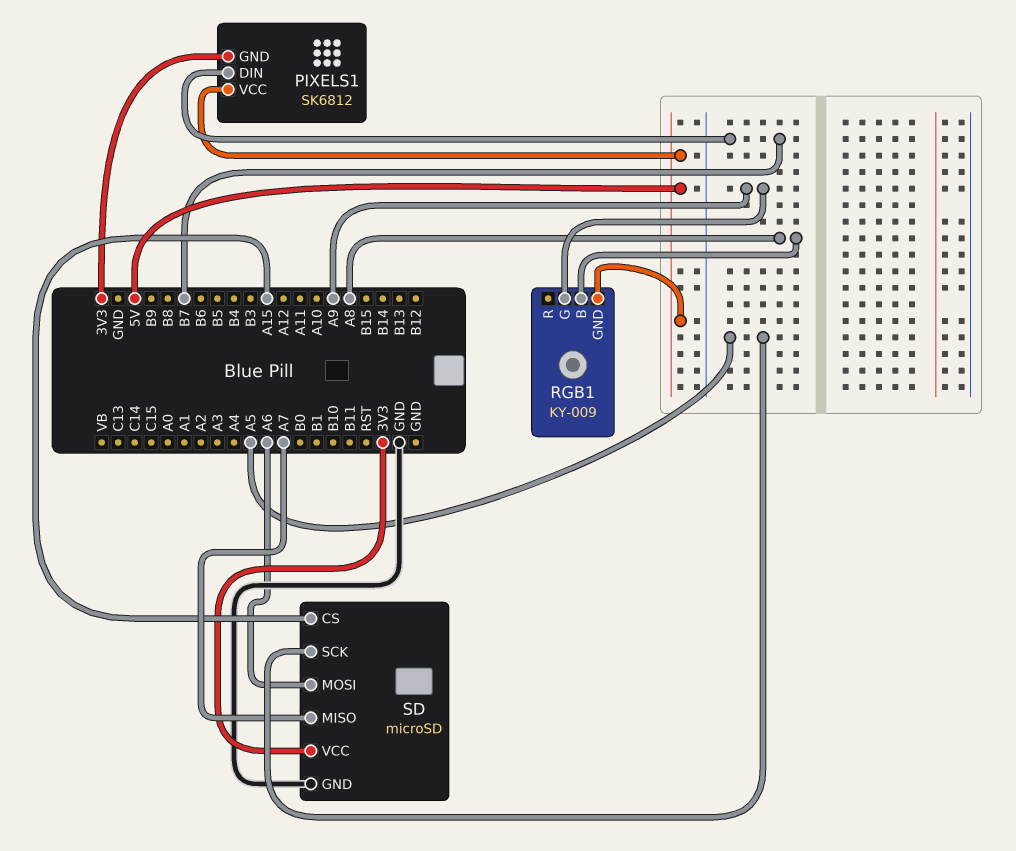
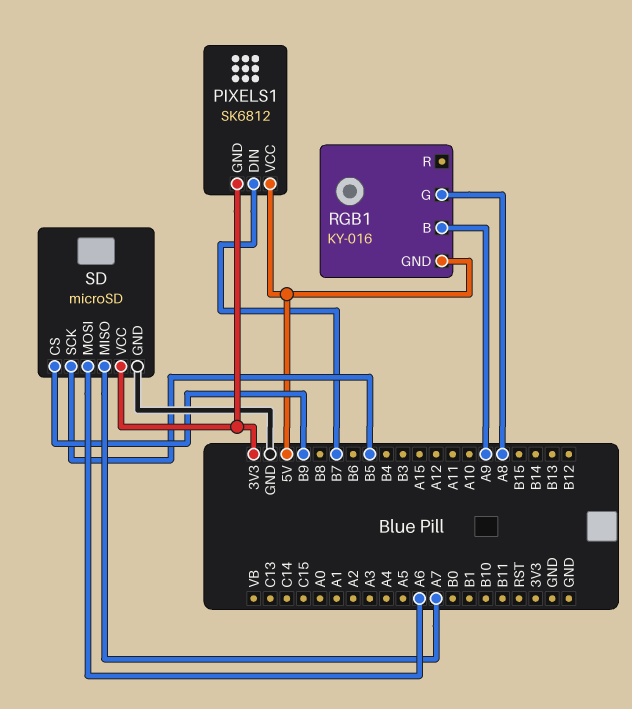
RGB1: KY-009 -> KY-016
RGB1 pin B: A8 -> A9
RGB1 pin G: A9 -> A8
SD pin CS: A15 -> B9
SD pin SCK: A5 -> B5

